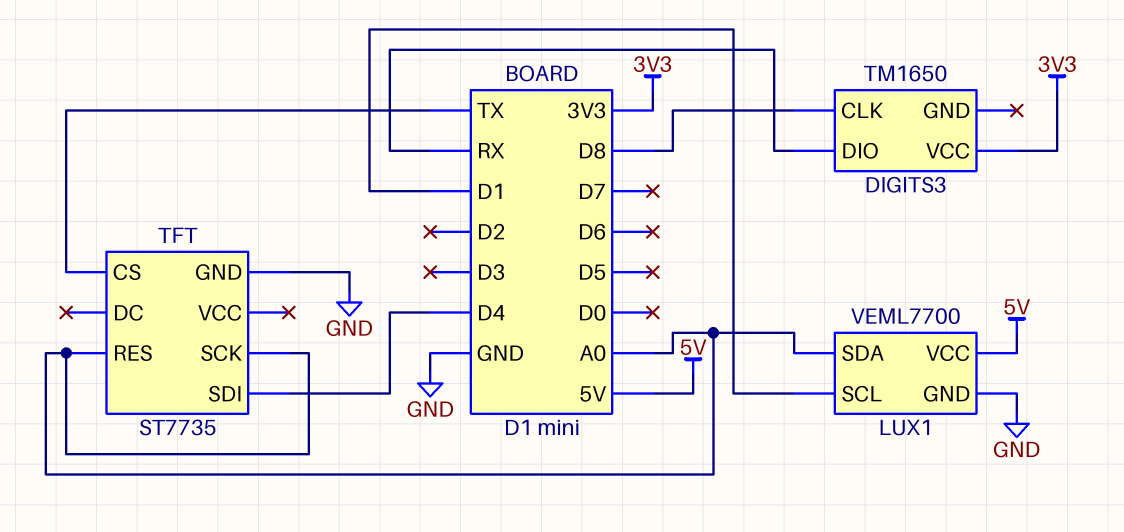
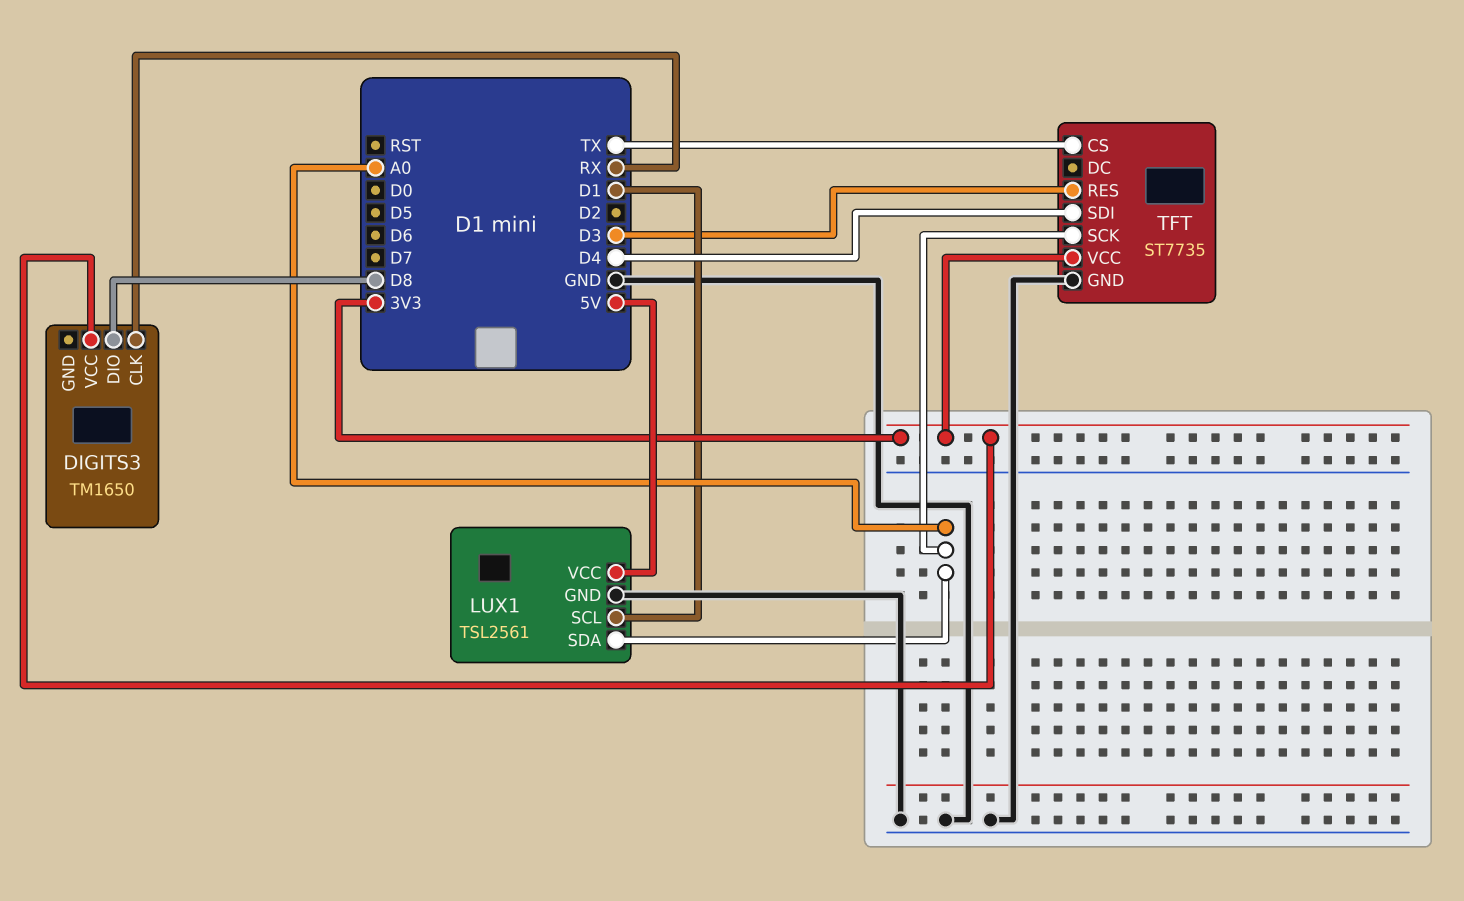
DIGITS3 pin CLK: D8 -> RX
DIGITS3 pin DIO: RX -> D8
LUX1: VEML7700 -> TSL2561
TFT pin RES: A0 -> D3
TFT pin VCC: none -> 3V3

